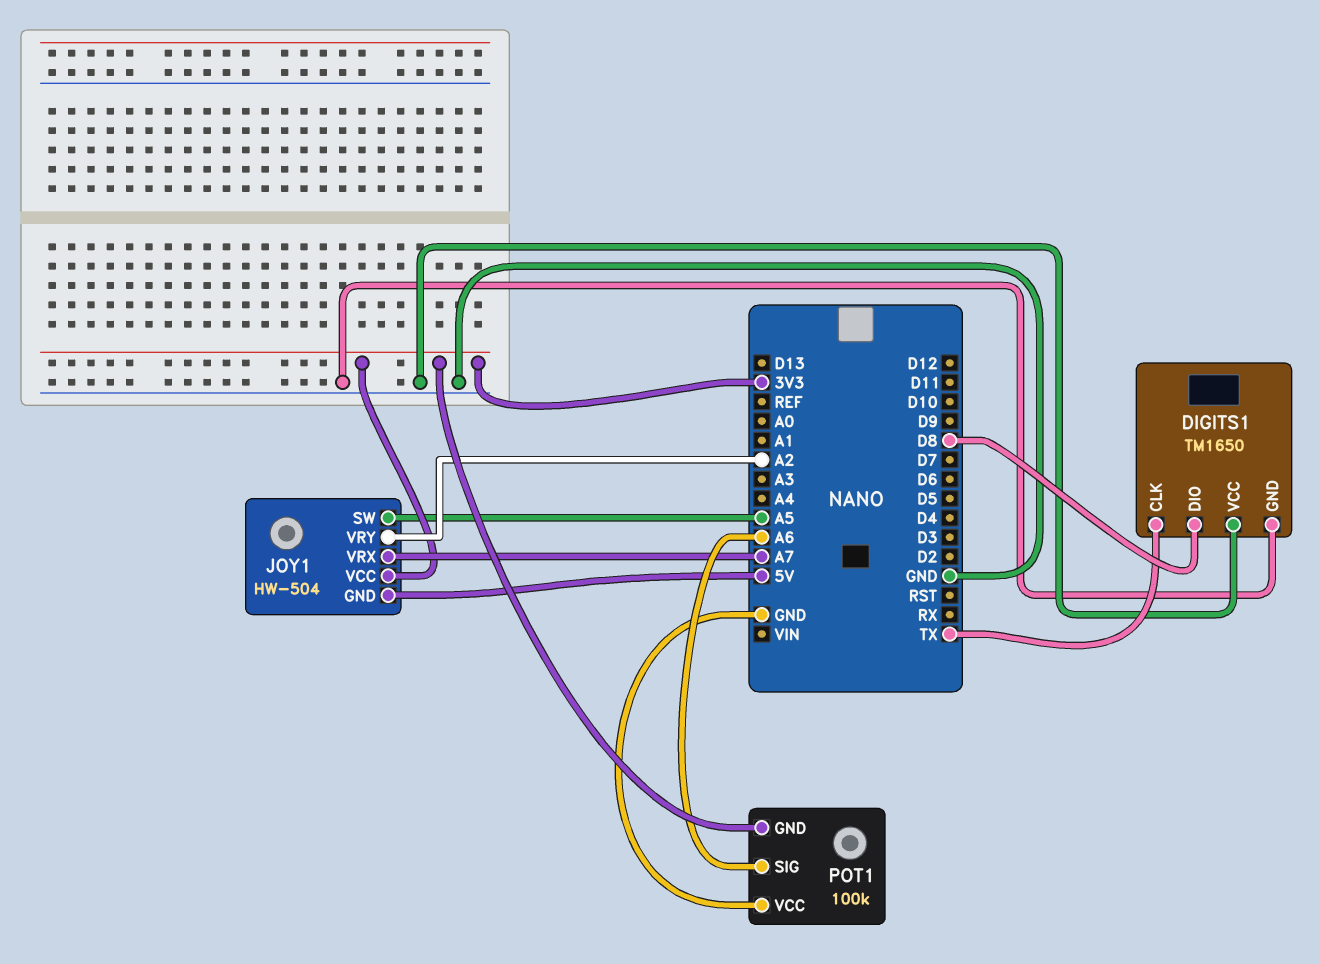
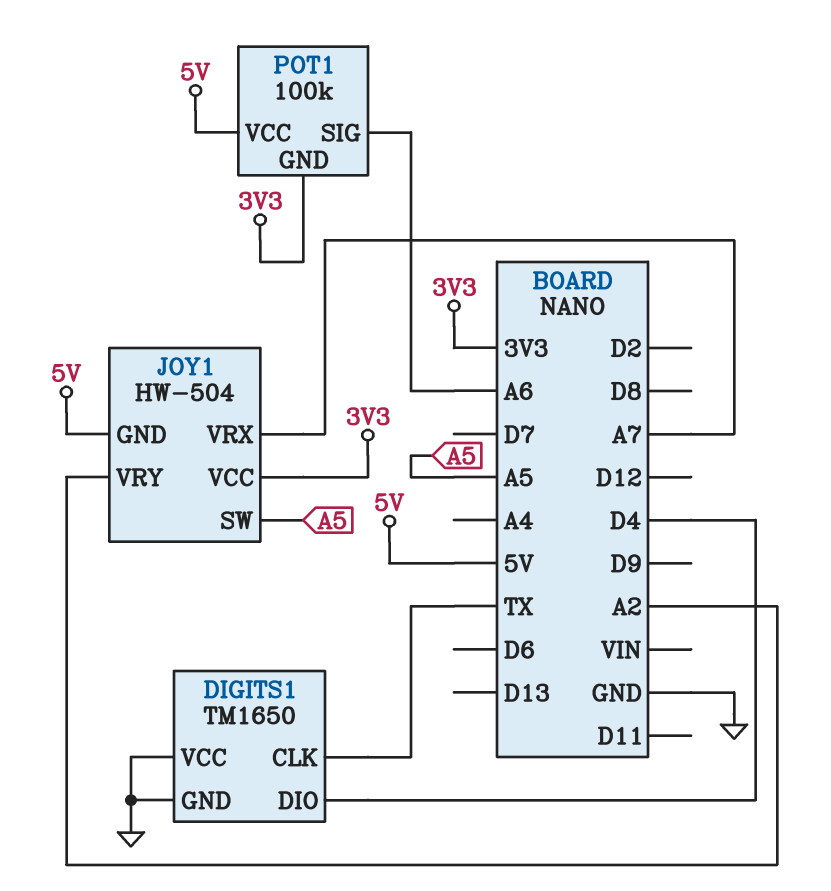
DIGITS1 pin DIO: D8 -> D4
POT1 pin VCC: GND -> 5V

